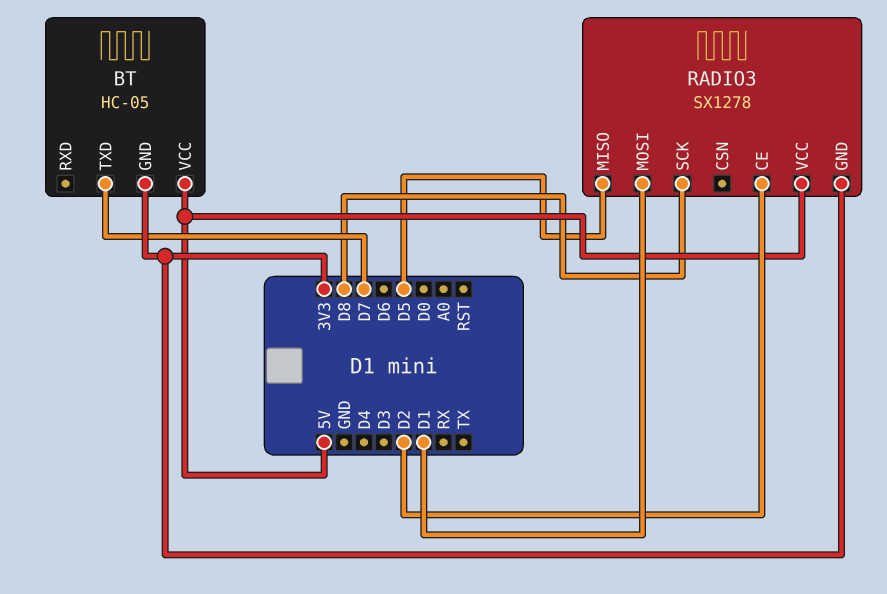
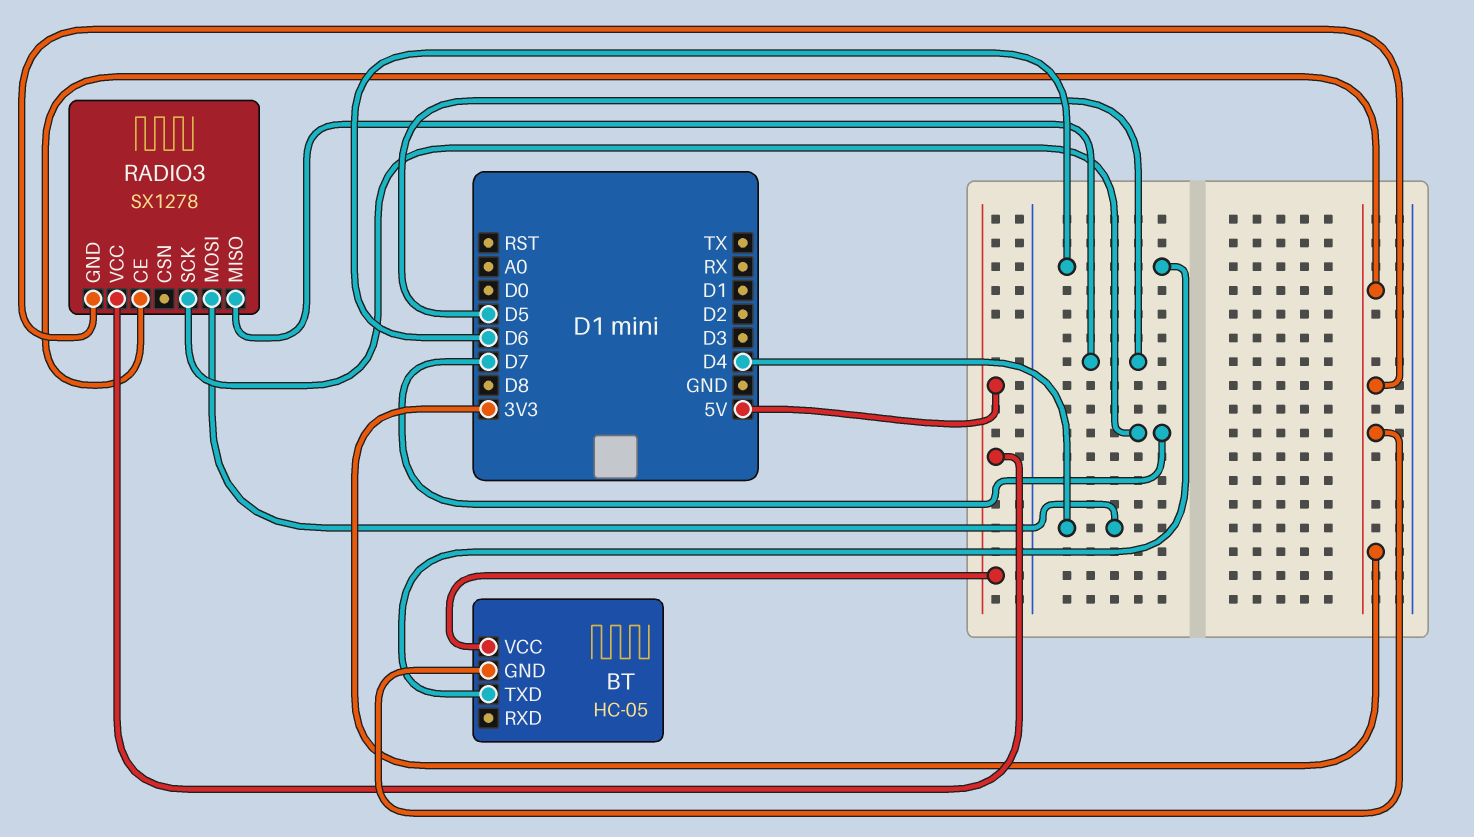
BT pin TXD: D7 -> D6
RADIO3 pin CE: D2 -> 3V3
RADIO3 pin MOSI: D1 -> D4
RADIO3 pin SCK: D8 -> D7

